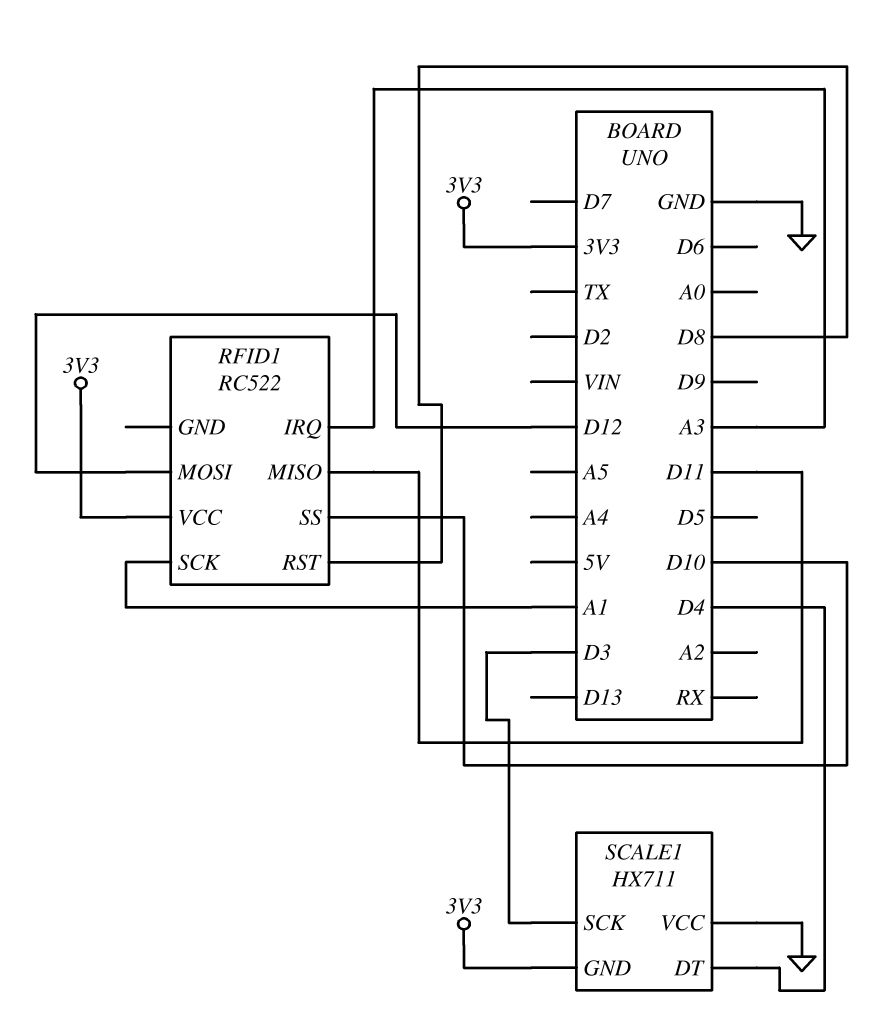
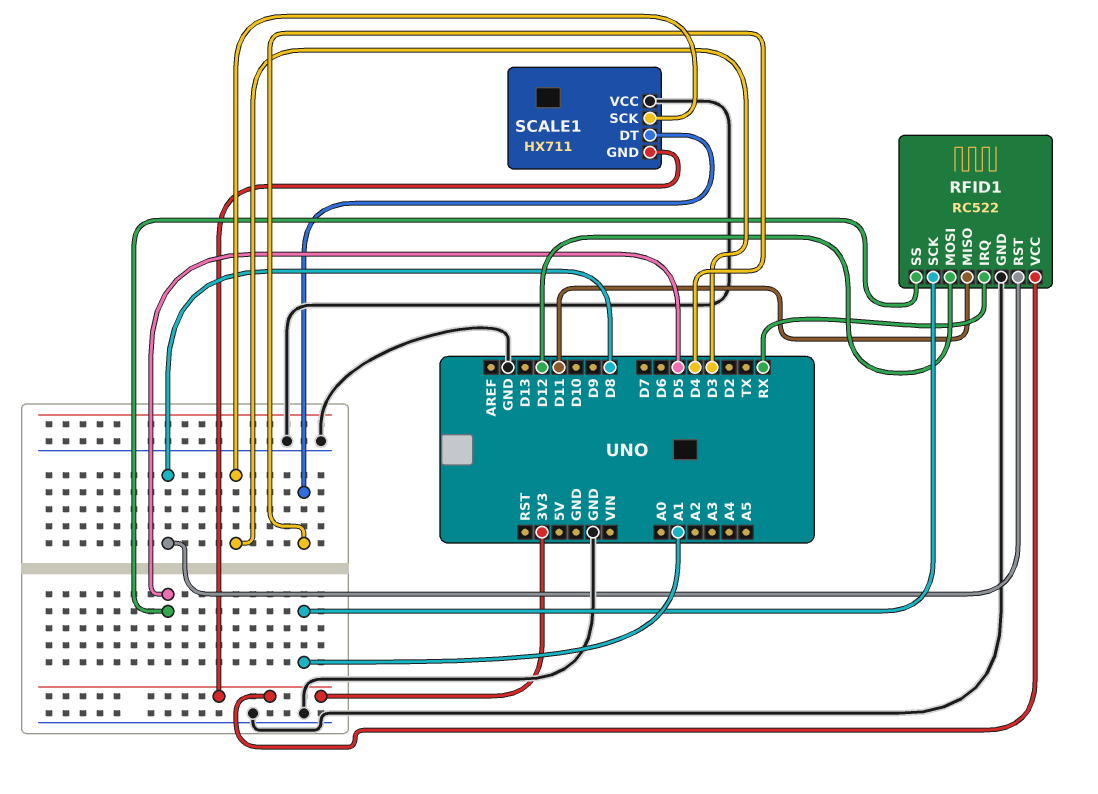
RFID1 pin GND: none -> GND
RFID1 pin IRQ: A3 -> RX
RFID1 pin SS: D10 -> D5

